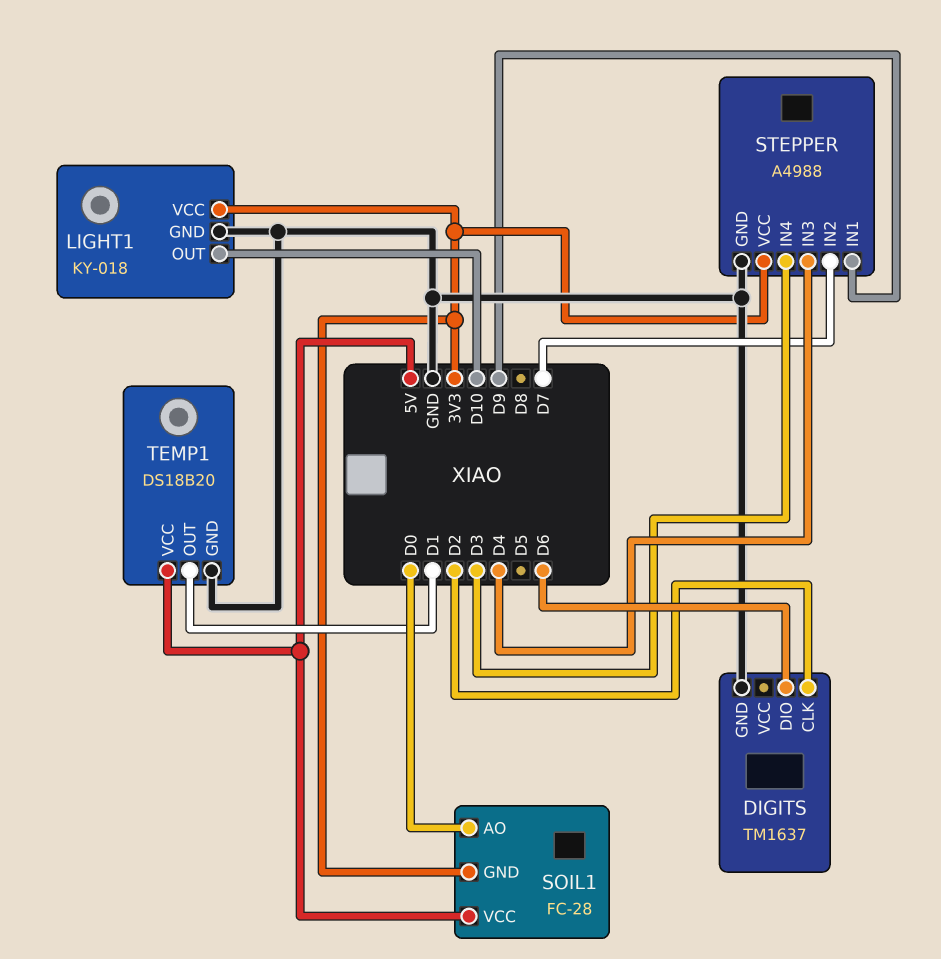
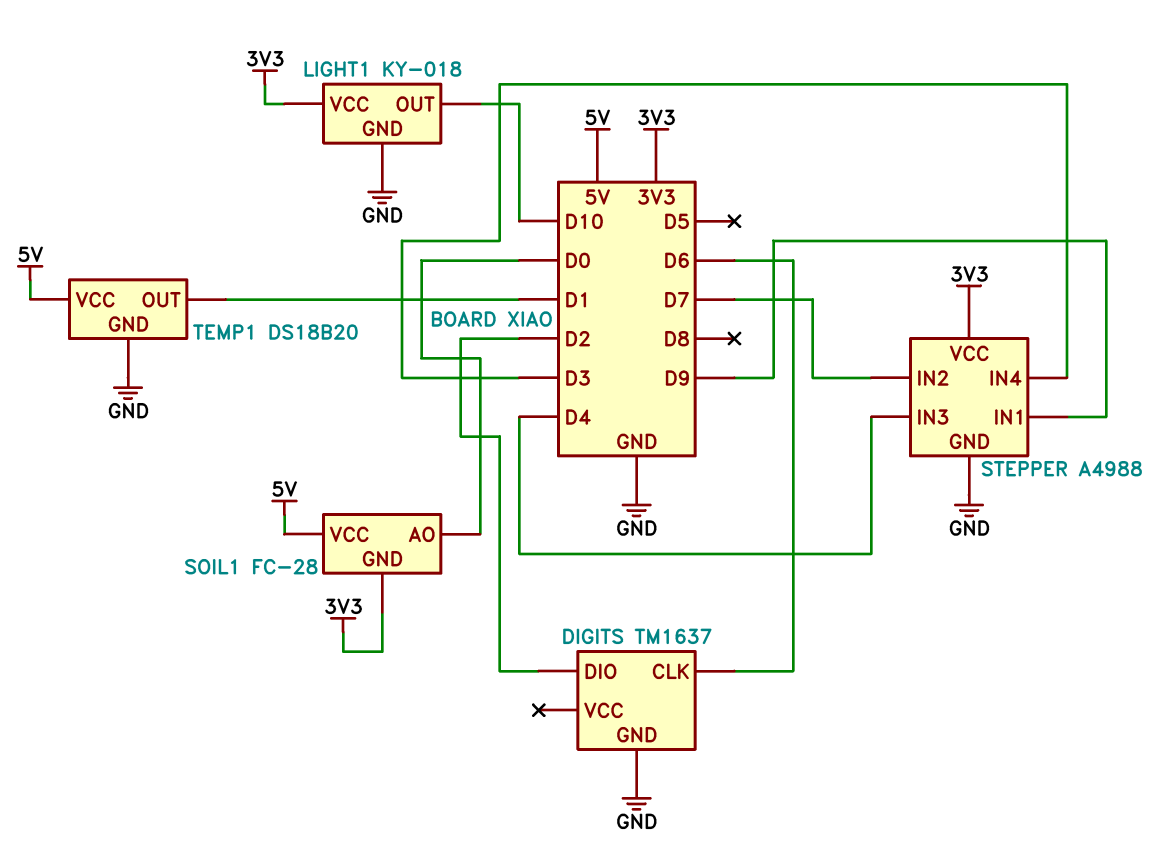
DIGITS pin CLK: D2 -> D6
DIGITS pin DIO: D6 -> D2

